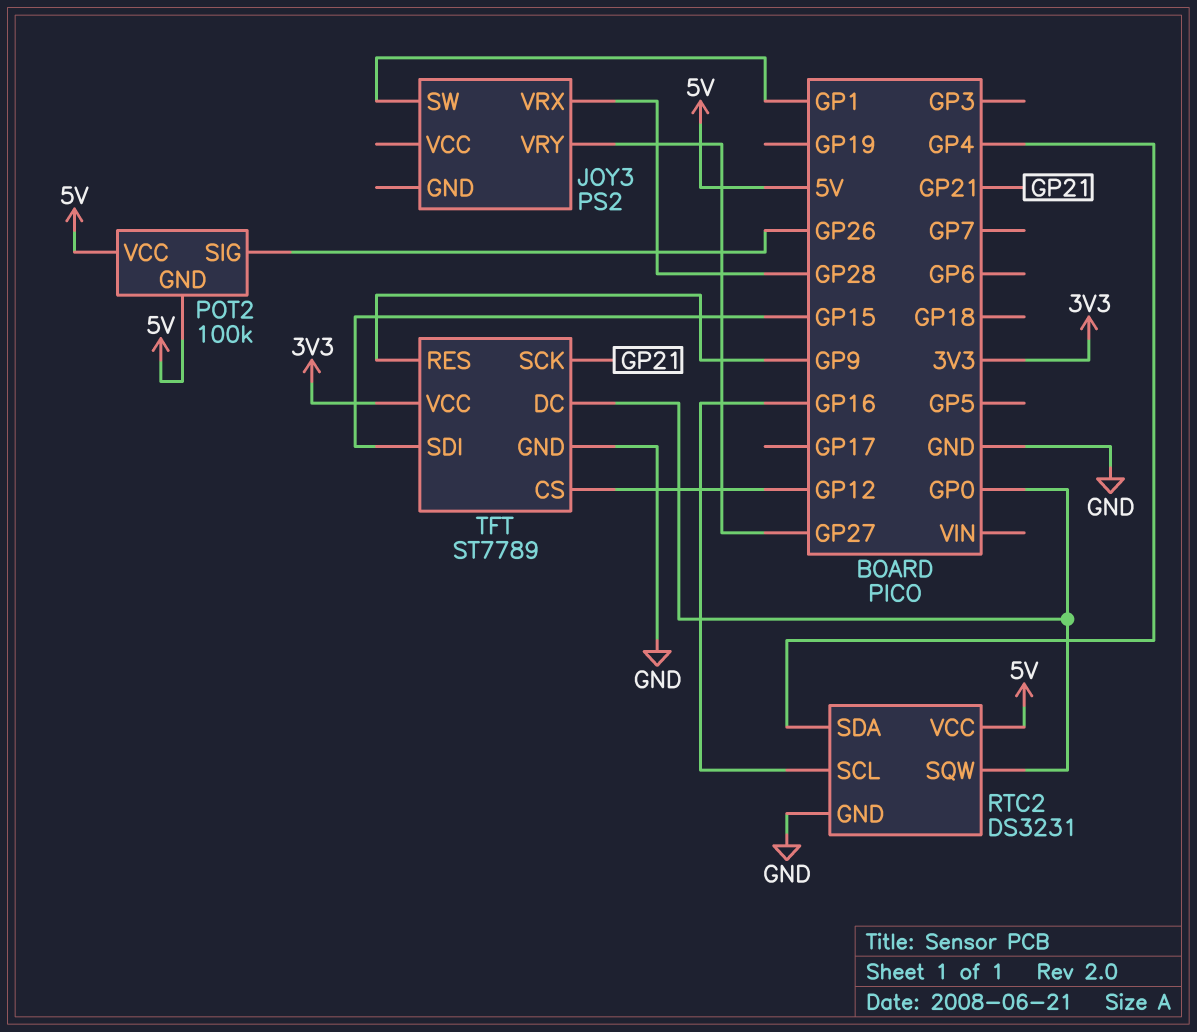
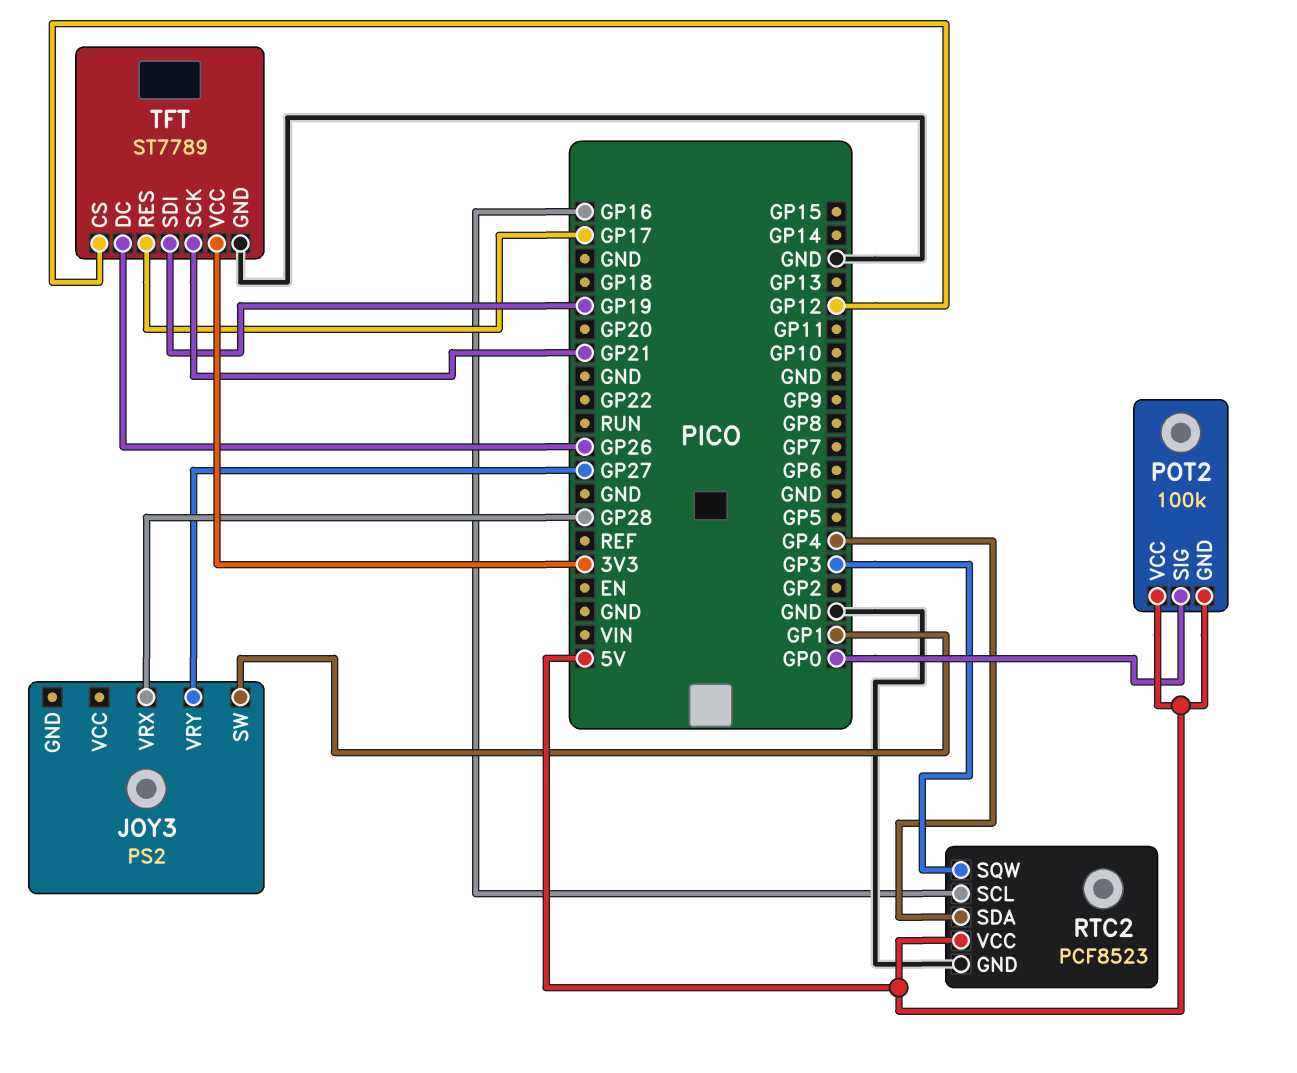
POT2 pin SIG: GP26 -> GP0
RTC2: DS3231 -> PCF8523
RTC2 pin SQW: GP0 -> GP3
TFT pin DC: GP0 -> GP26
TFT pin RES: GP9 -> GP17
TFT pin SDI: GP15 -> GP19

